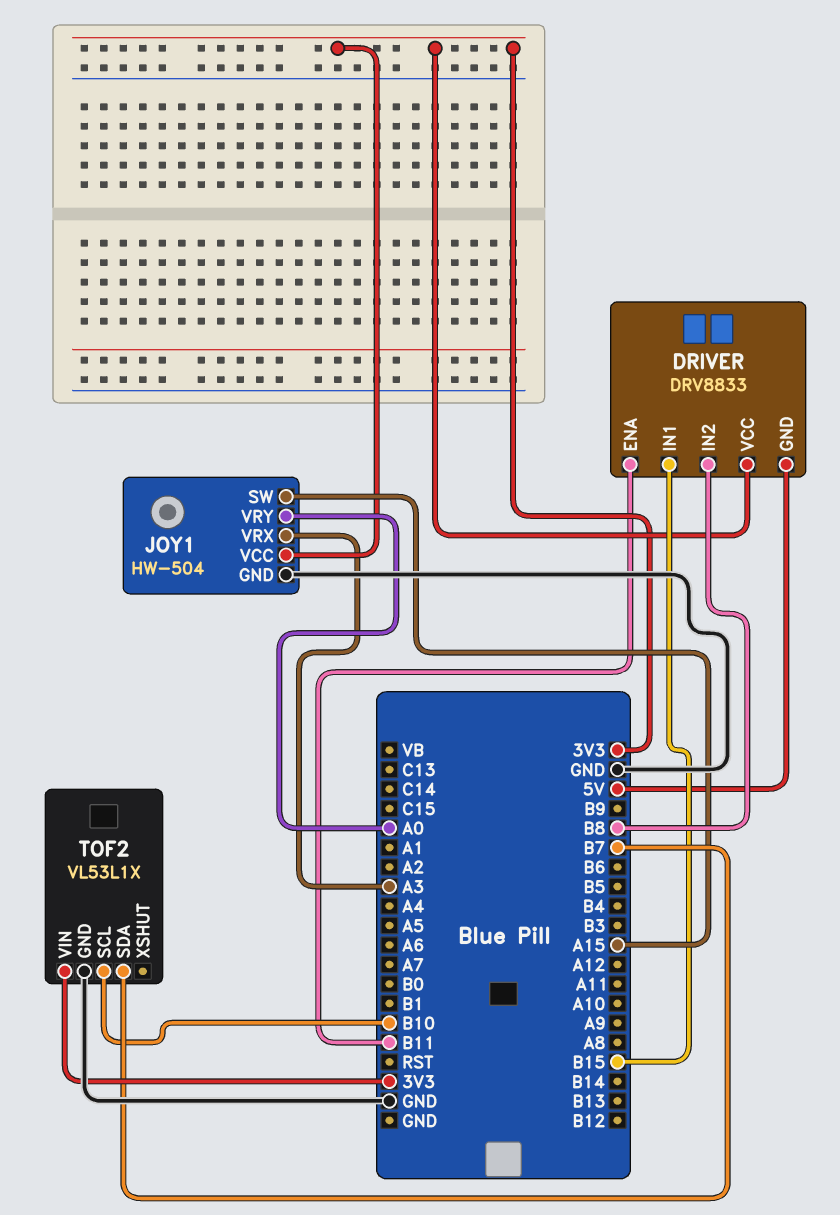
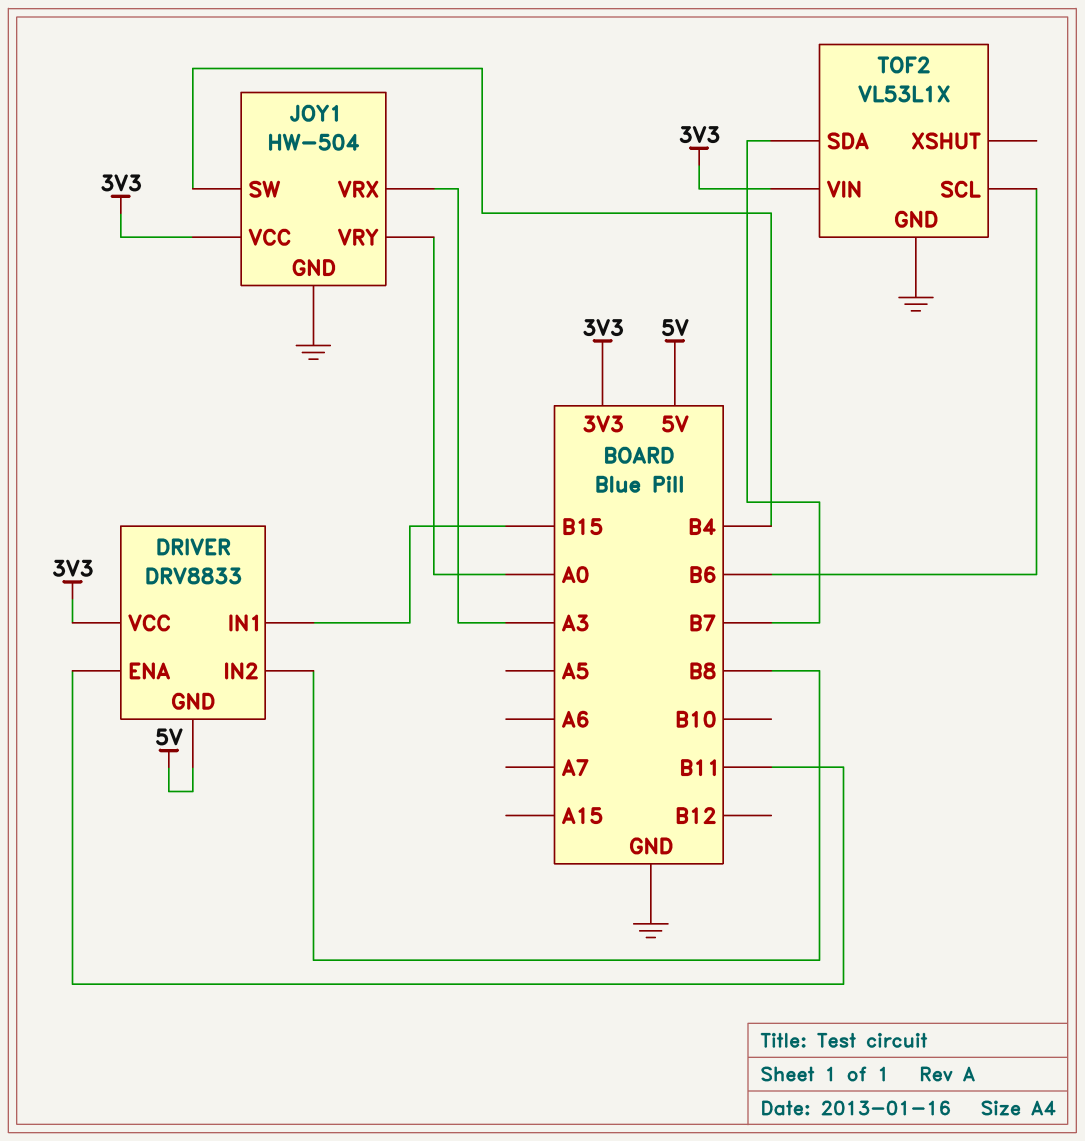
JOY1 pin SW: A15 -> B4
TOF2 pin SCL: B10 -> B6

